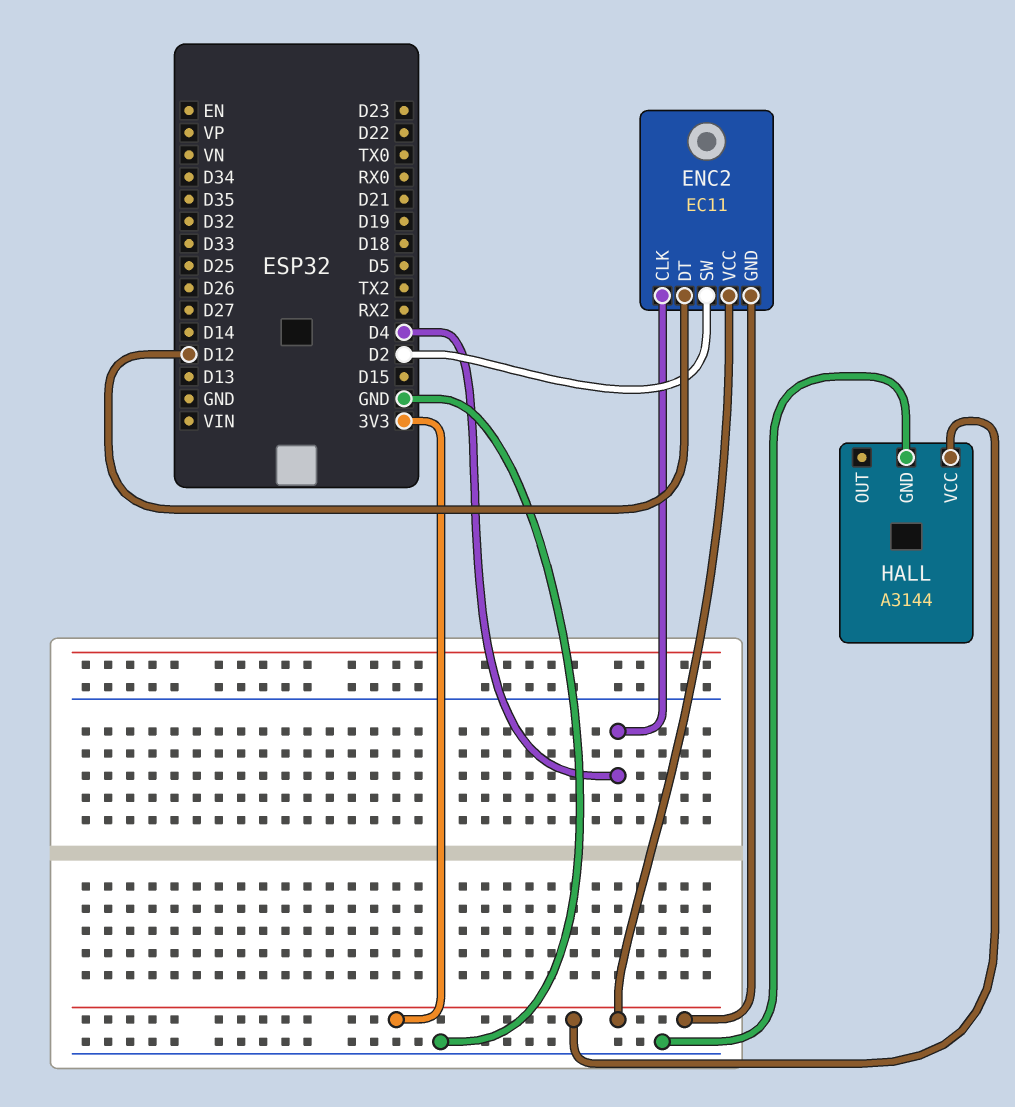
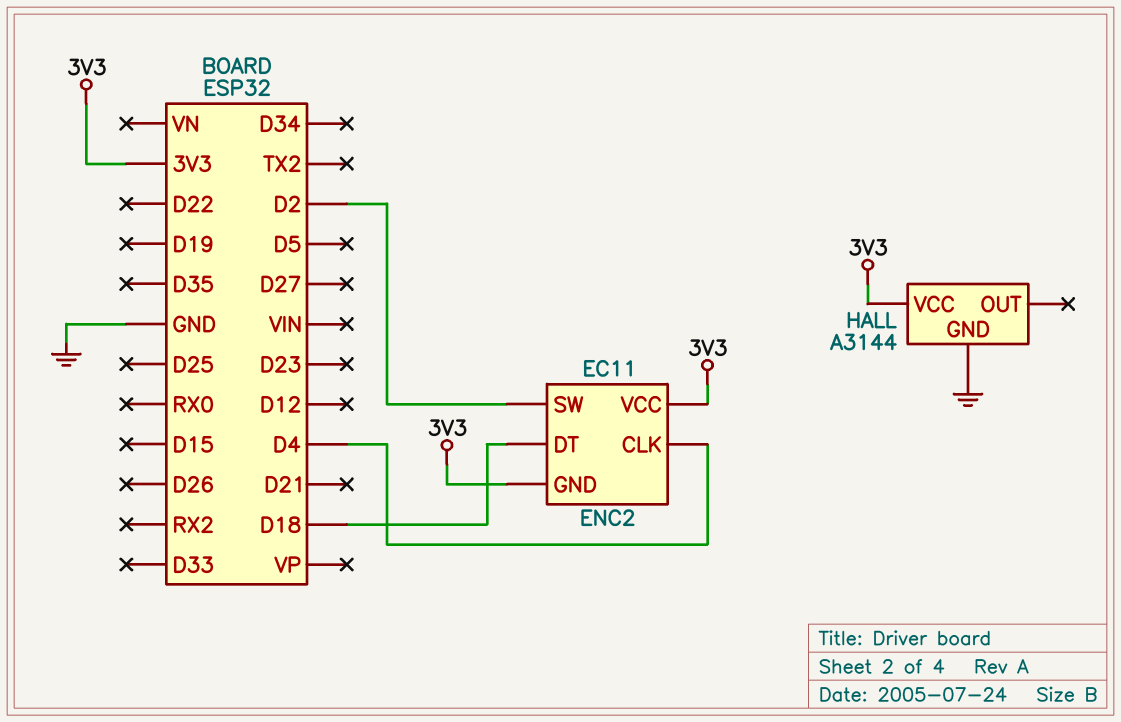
ENC2 pin DT: D12 -> D18

